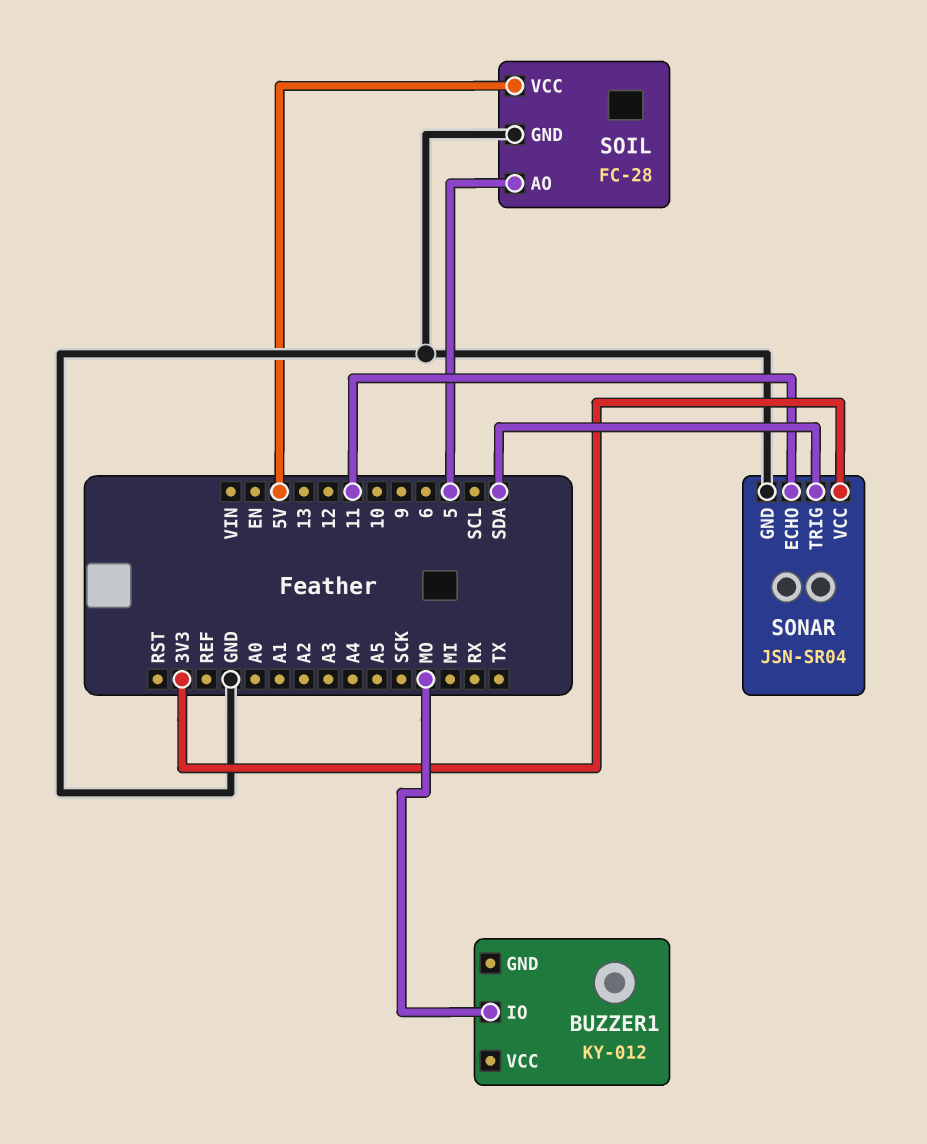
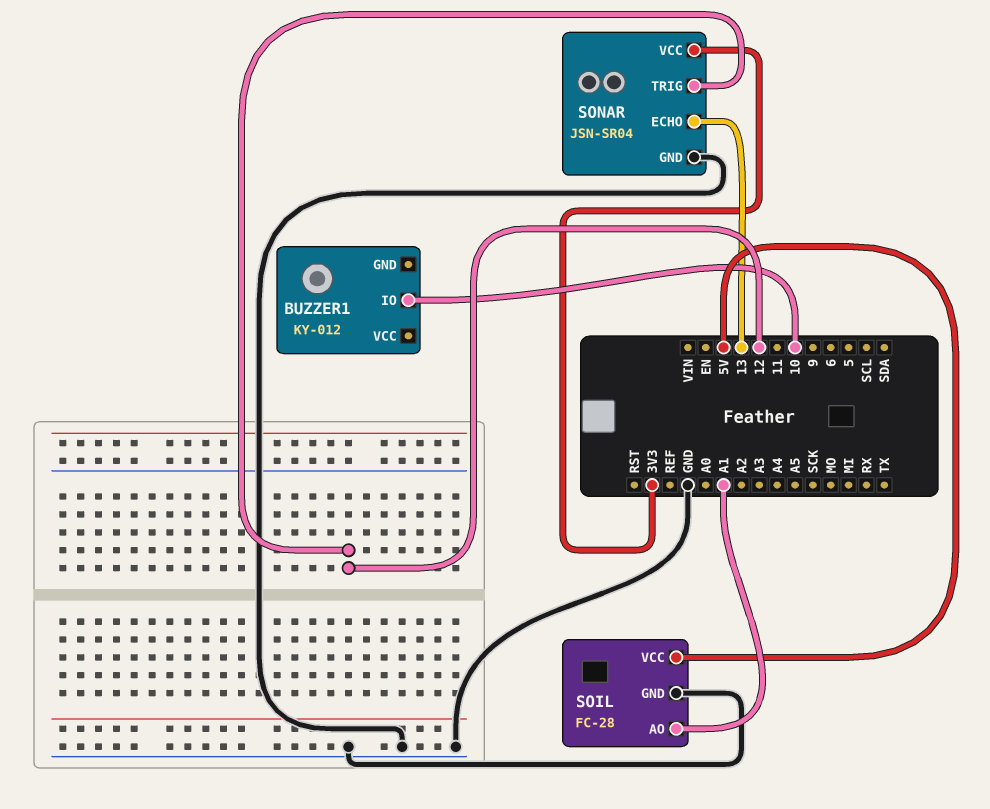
BUZZER1 pin IO: MO -> 10
SOIL pin AO: 5 -> A1
SONAR pin ECHO: 11 -> 13
SONAR pin TRIG: SDA -> 12

